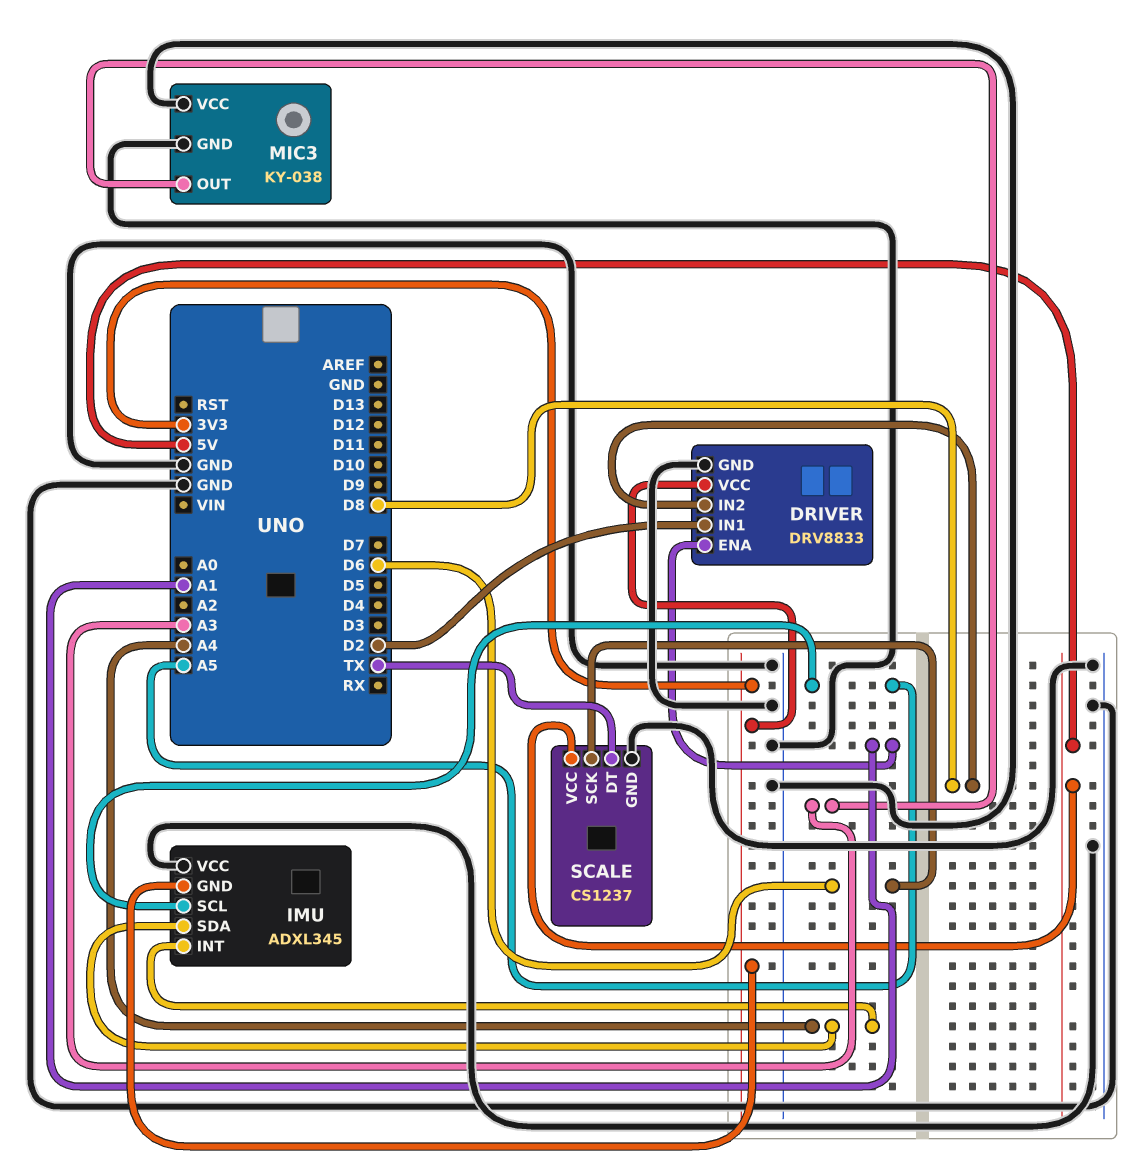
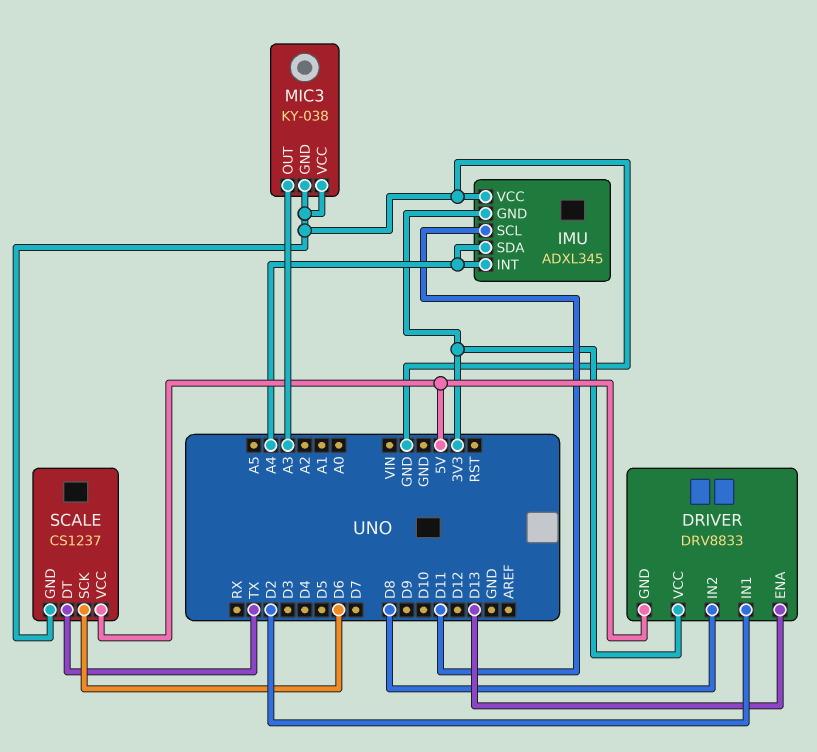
DRIVER pin ENA: A1 -> D13
DRIVER pin GND: GND -> 5V
IMU pin SCL: A5 -> D11

